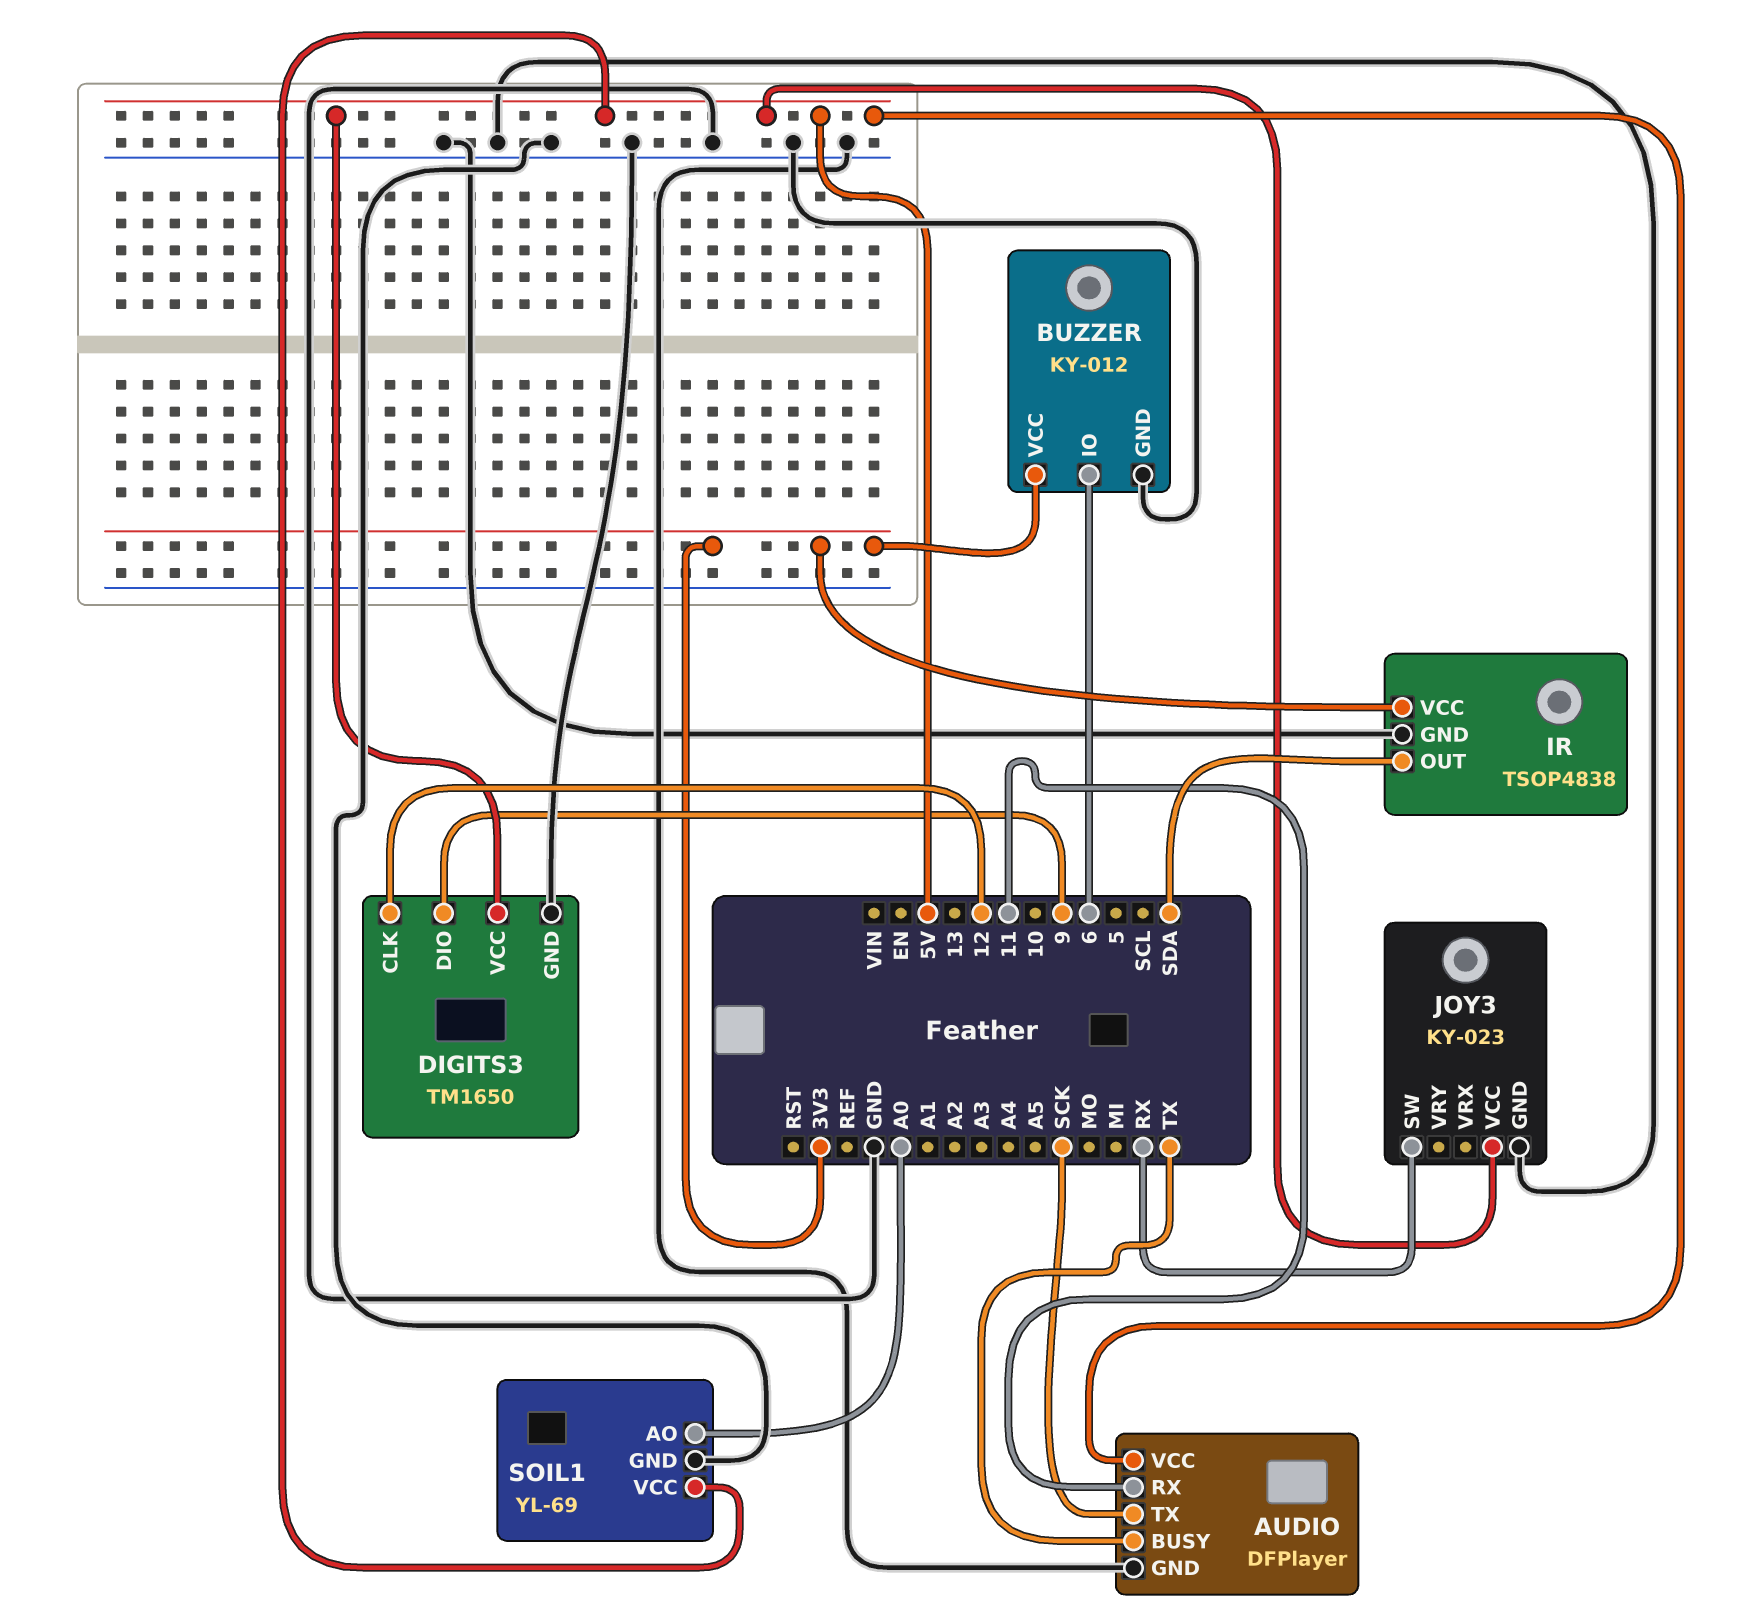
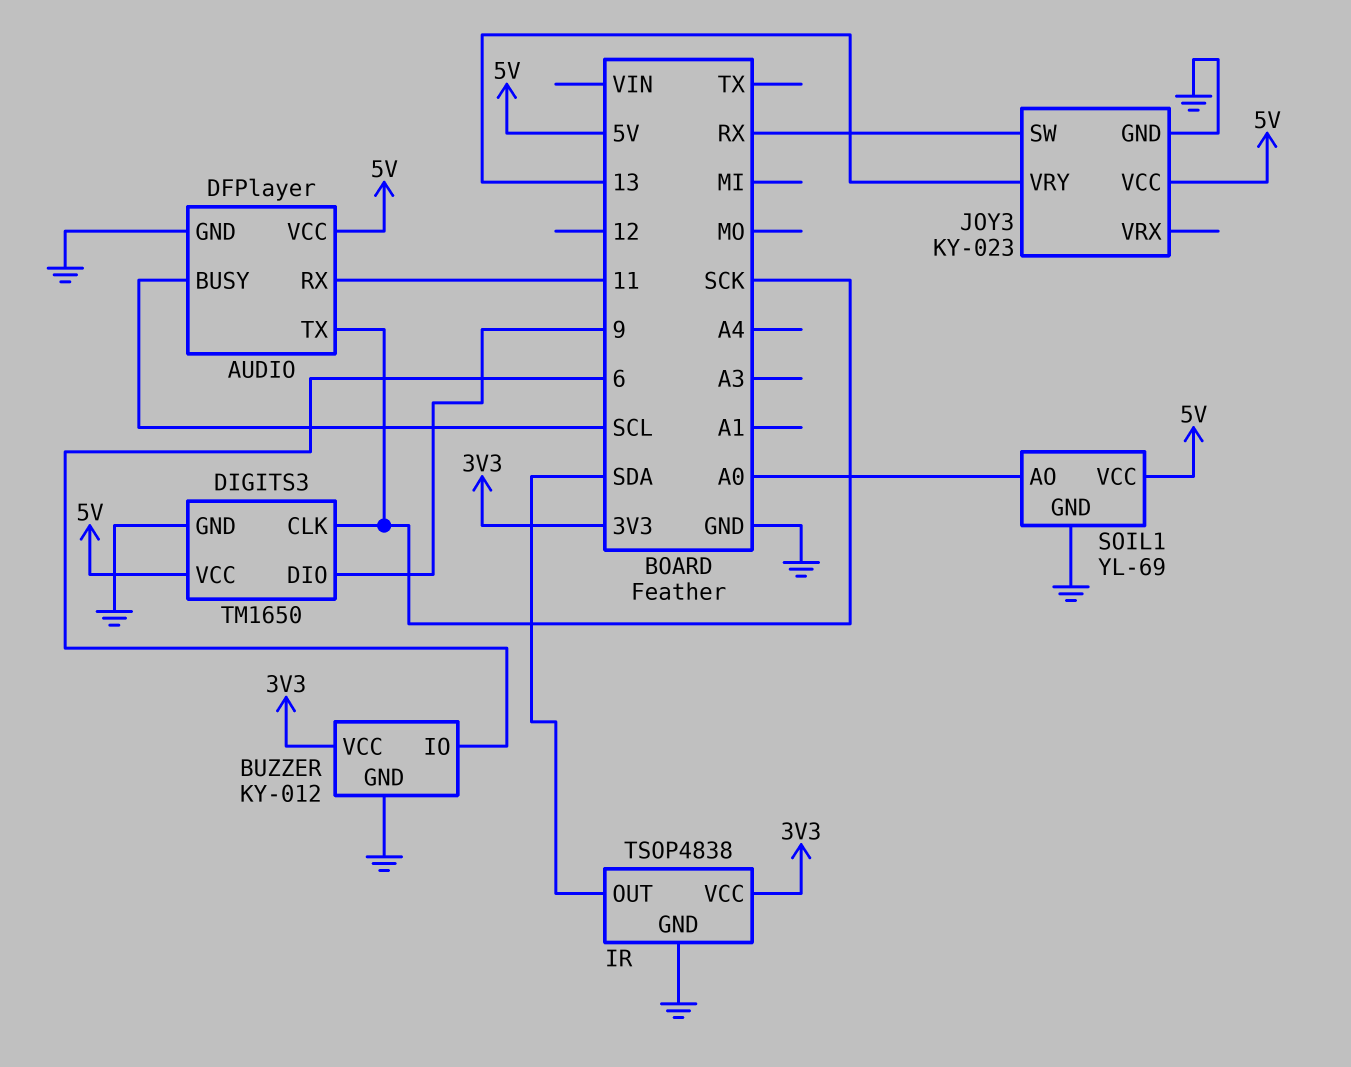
AUDIO pin BUSY: TX -> SCL
DIGITS3 pin CLK: 12 -> SCK
JOY3 pin VRY: none -> 13

